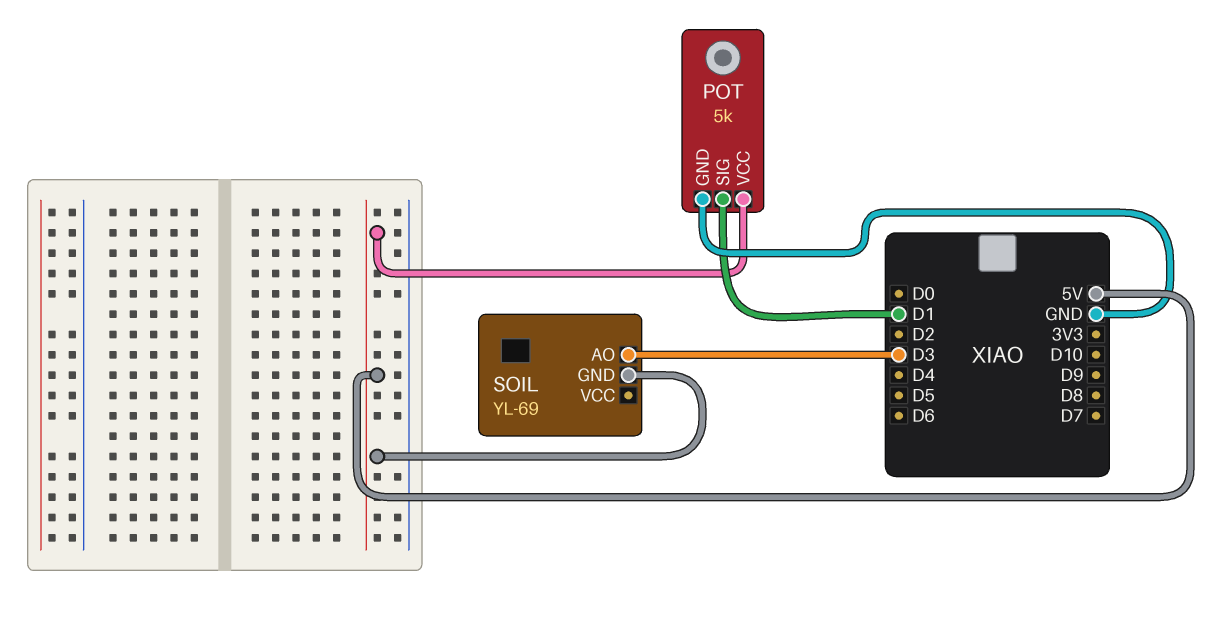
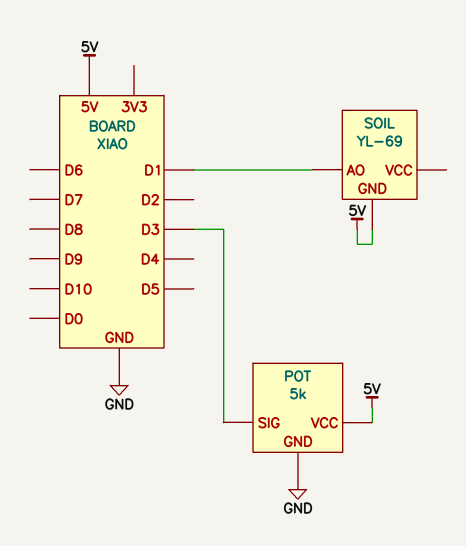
POT pin SIG: D1 -> D3
SOIL pin AO: D3 -> D1

